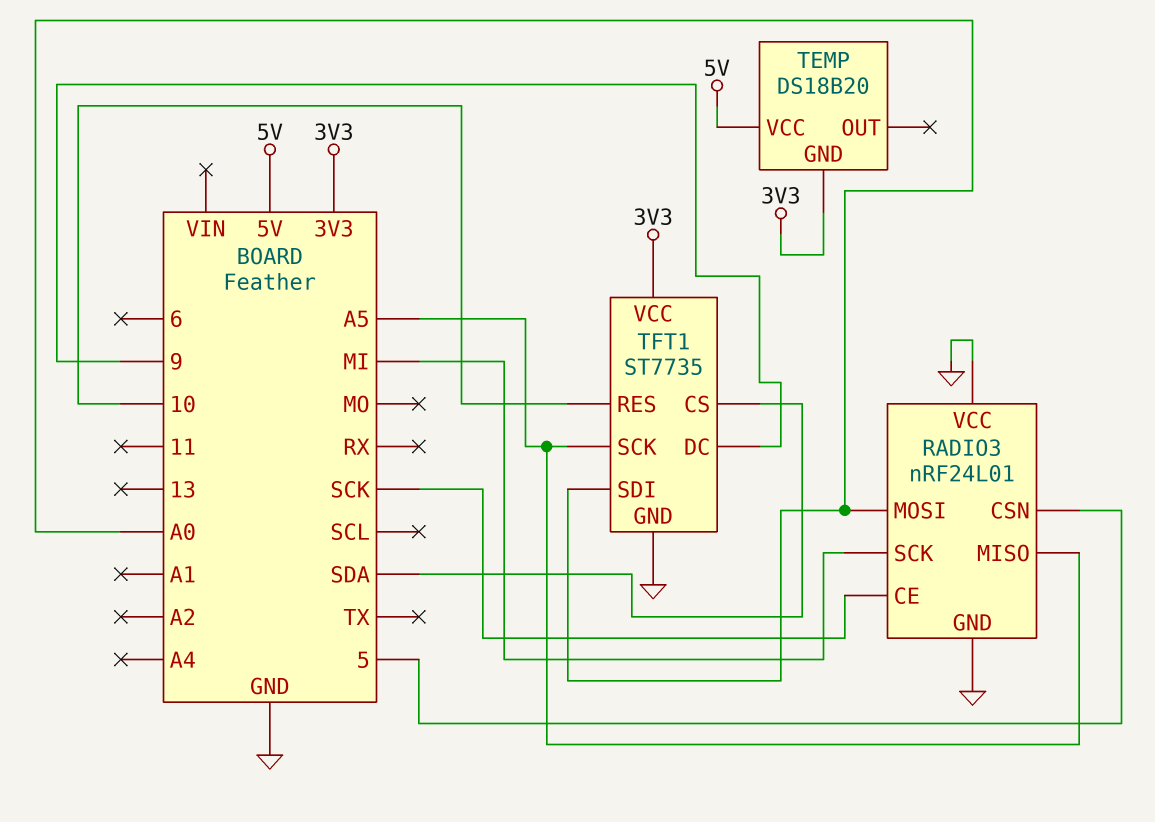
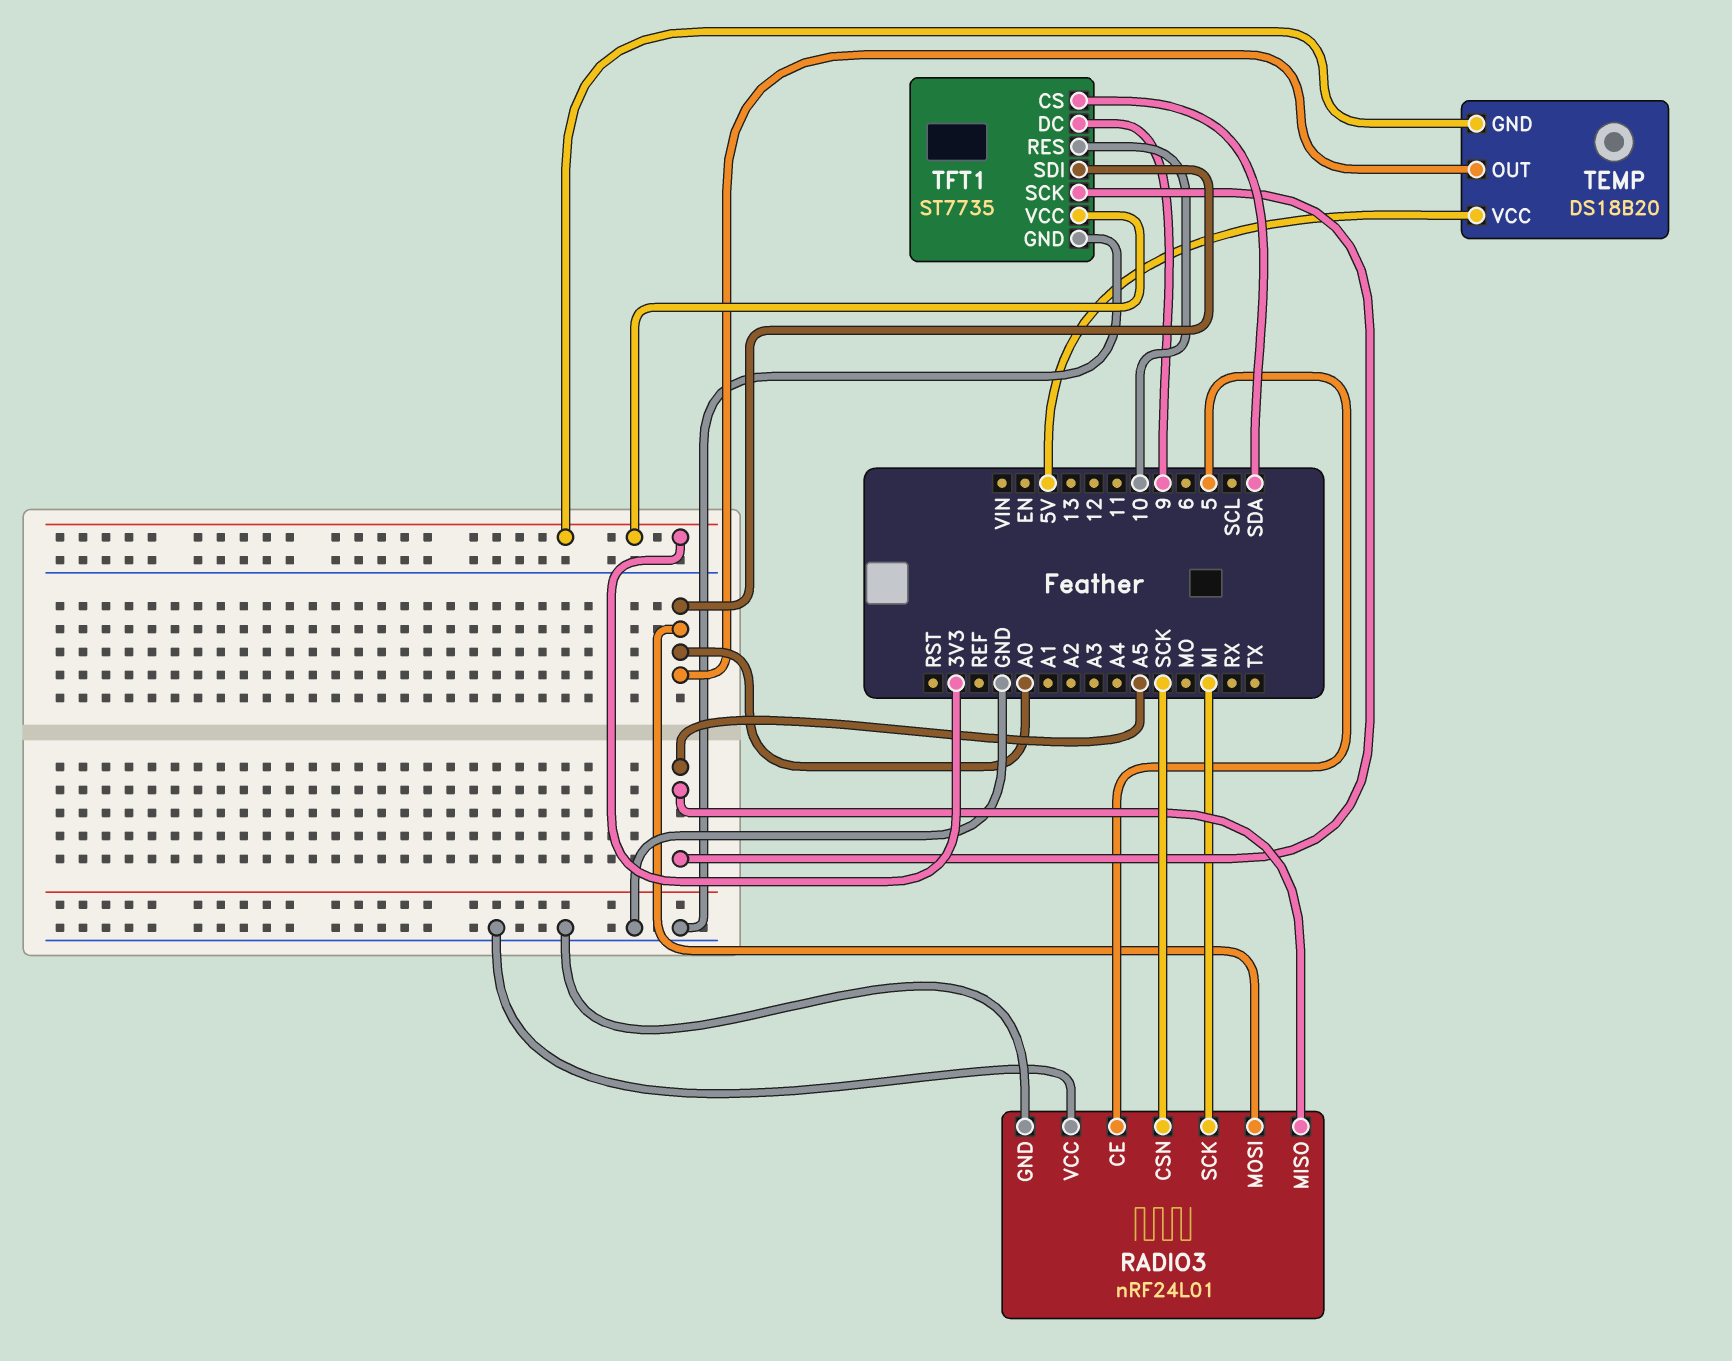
RADIO3 pin CE: SCK -> 5
RADIO3 pin CSN: 5 -> SCK
TEMP pin OUT: none -> A0

